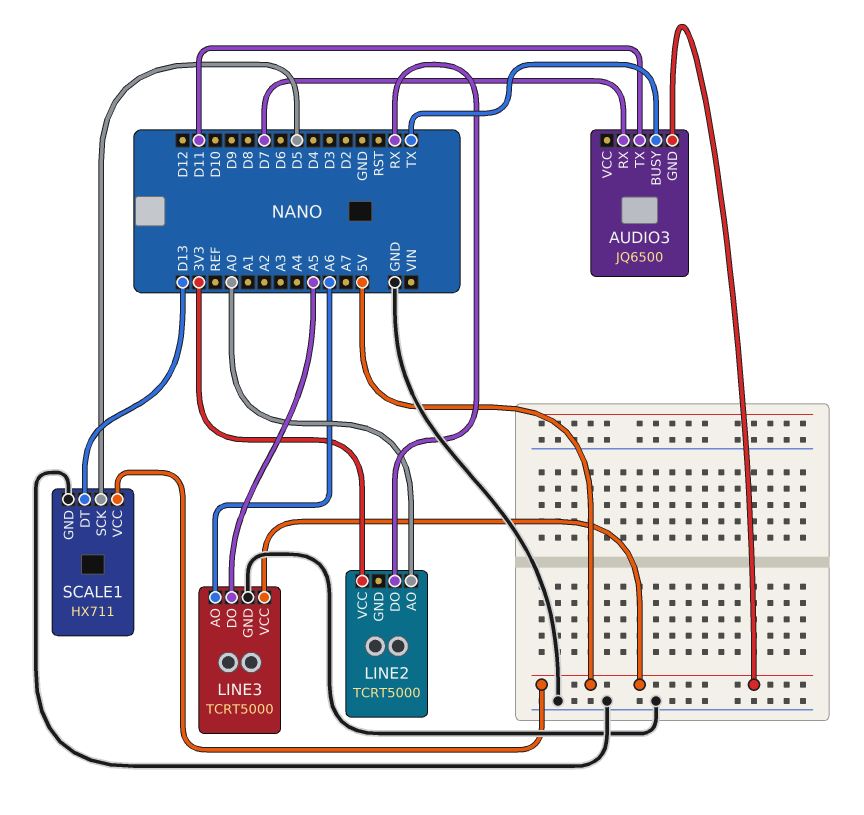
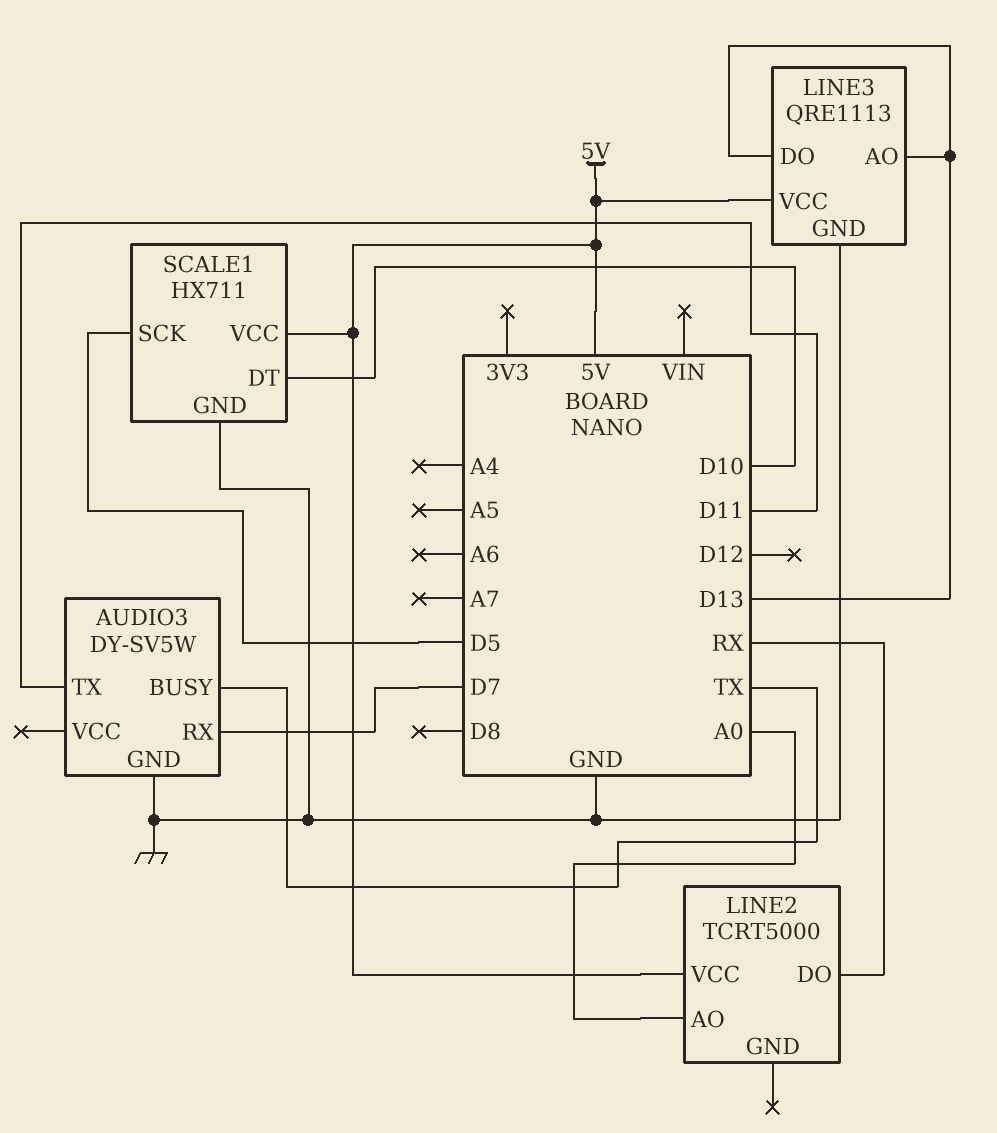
AUDIO3: JQ6500 -> DY-SV5W
AUDIO3 pin GND: 5V -> GND
LINE2 pin VCC: 3V3 -> 5V
LINE3: TCRT5000 -> QRE1113
LINE3 pin AO: A6 -> D13
LINE3 pin DO: A5 -> D13
SCALE1 pin DT: D13 -> D10

